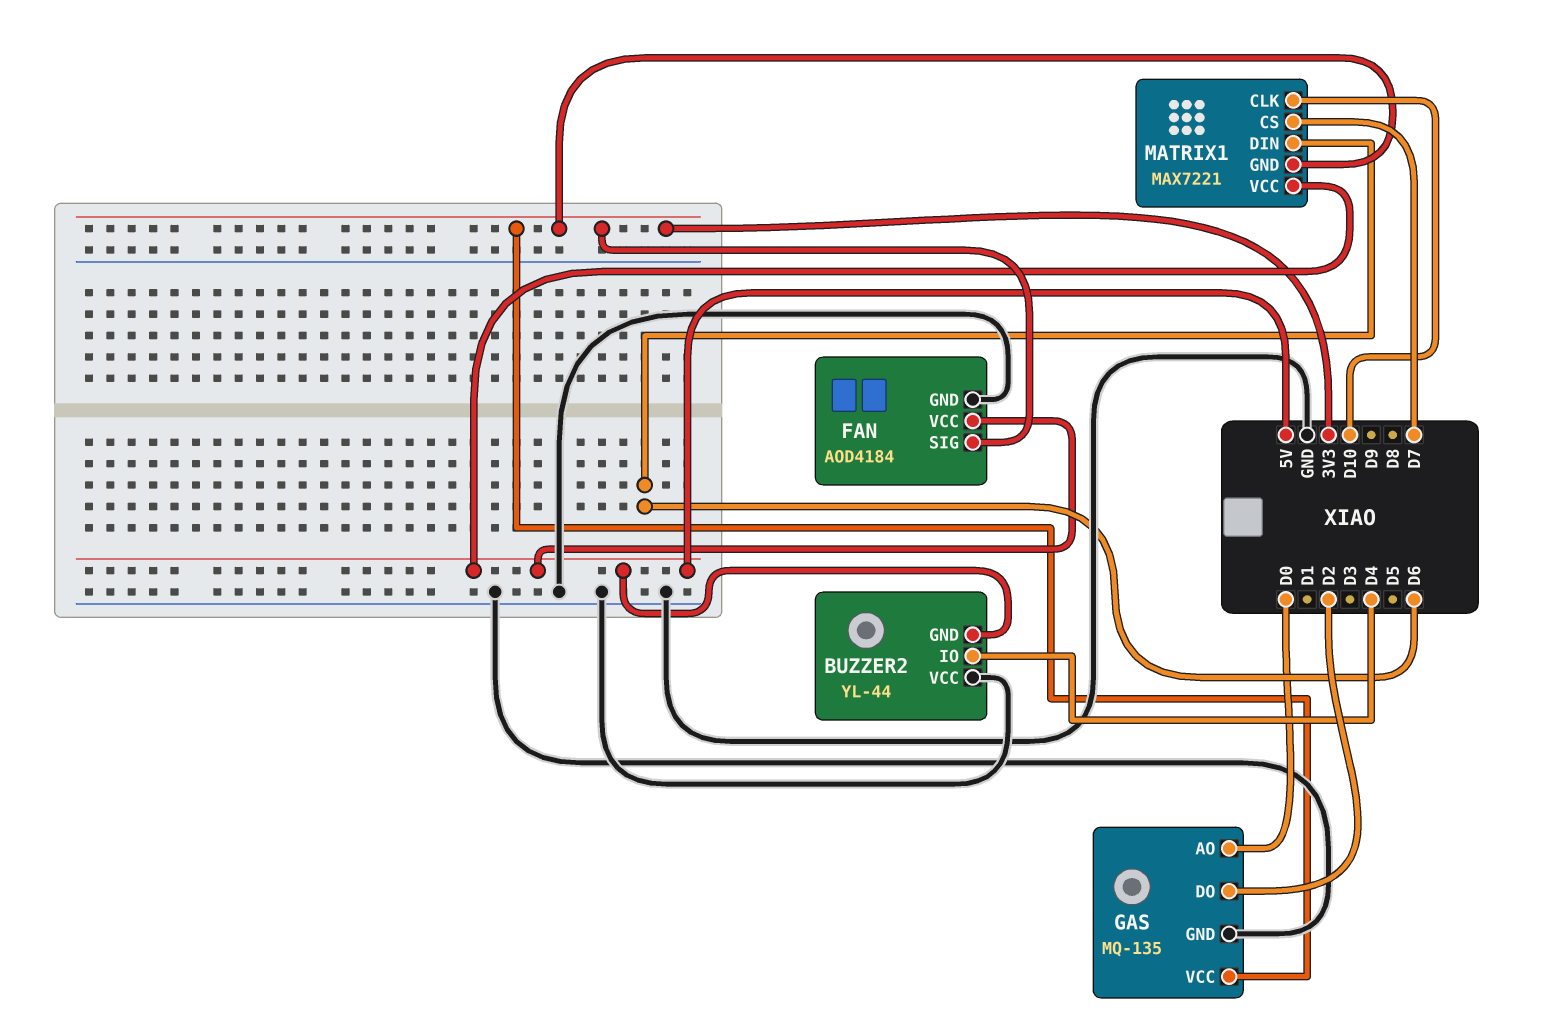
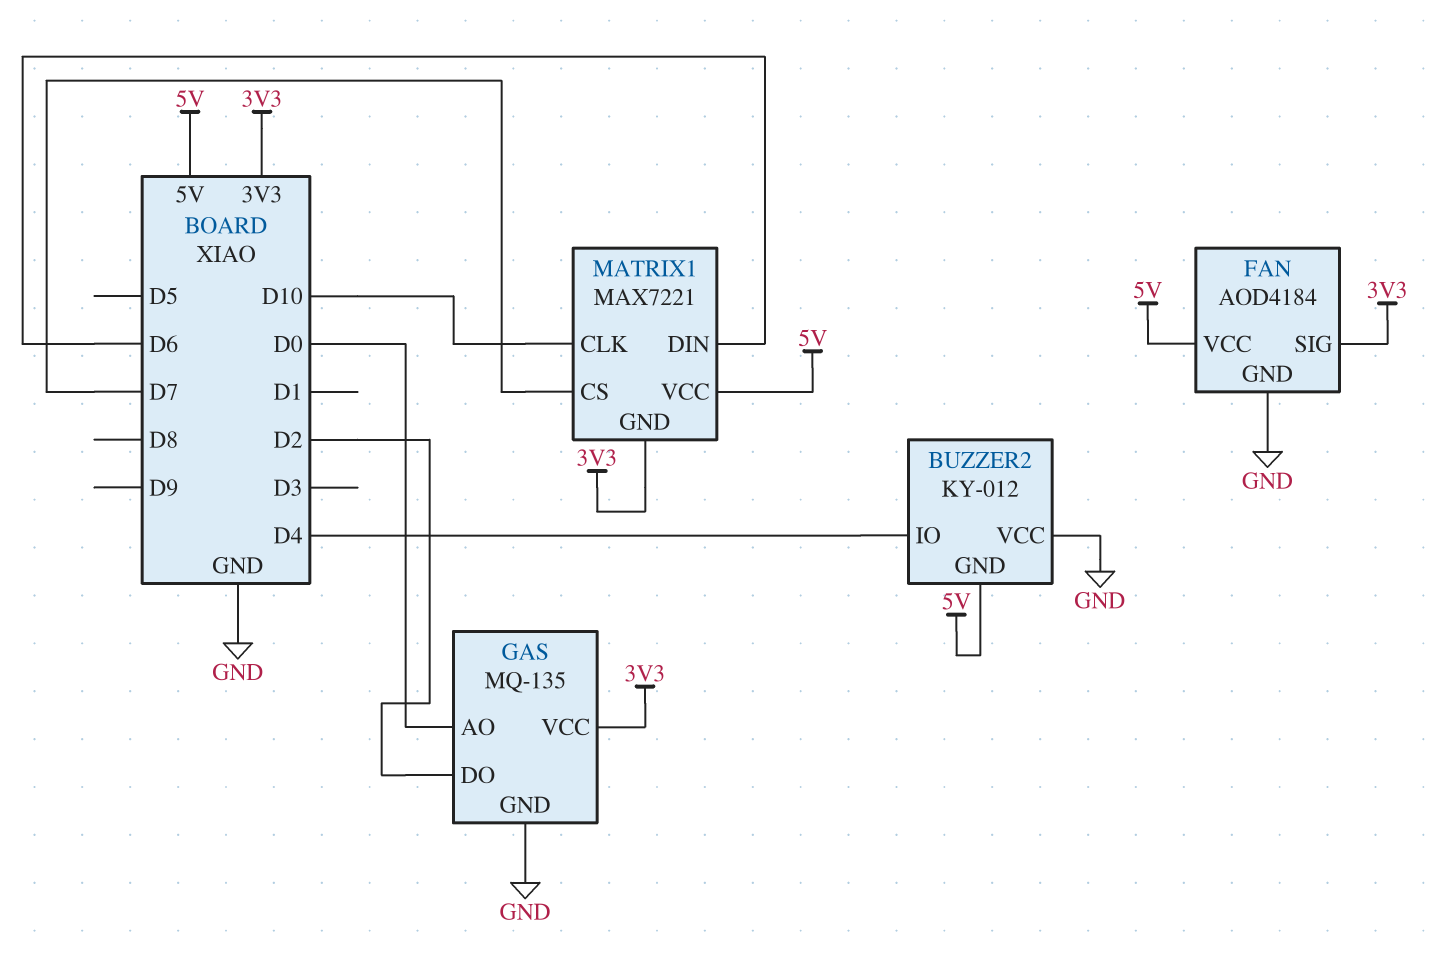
BUZZER2: YL-44 -> KY-012

